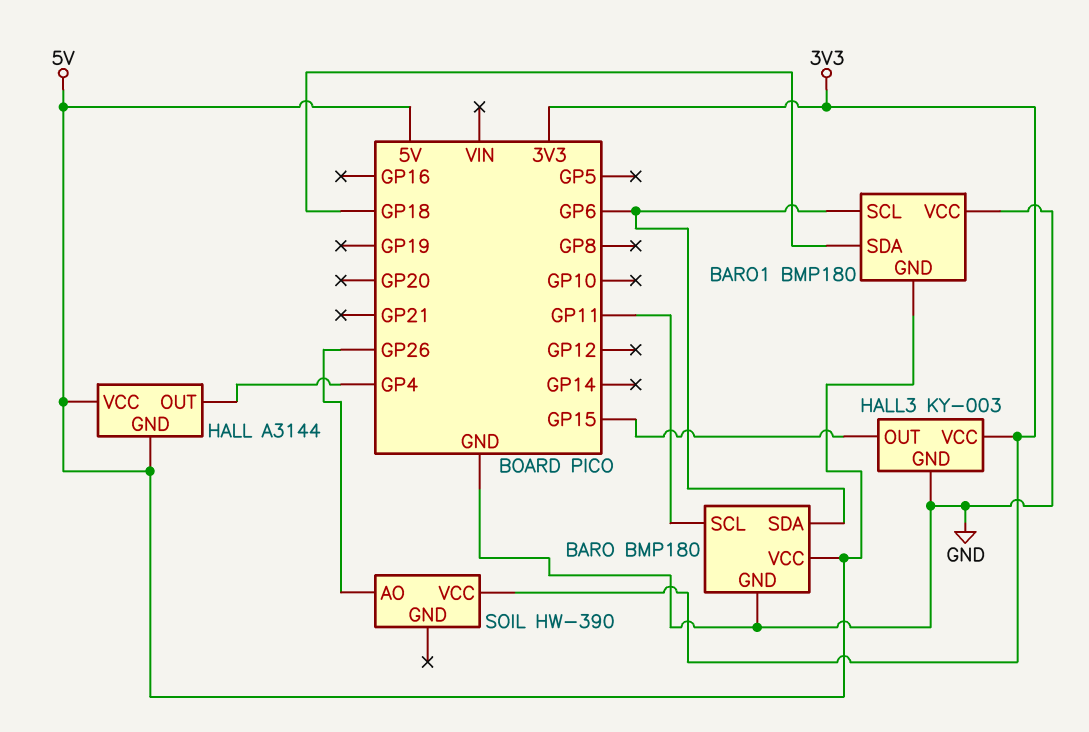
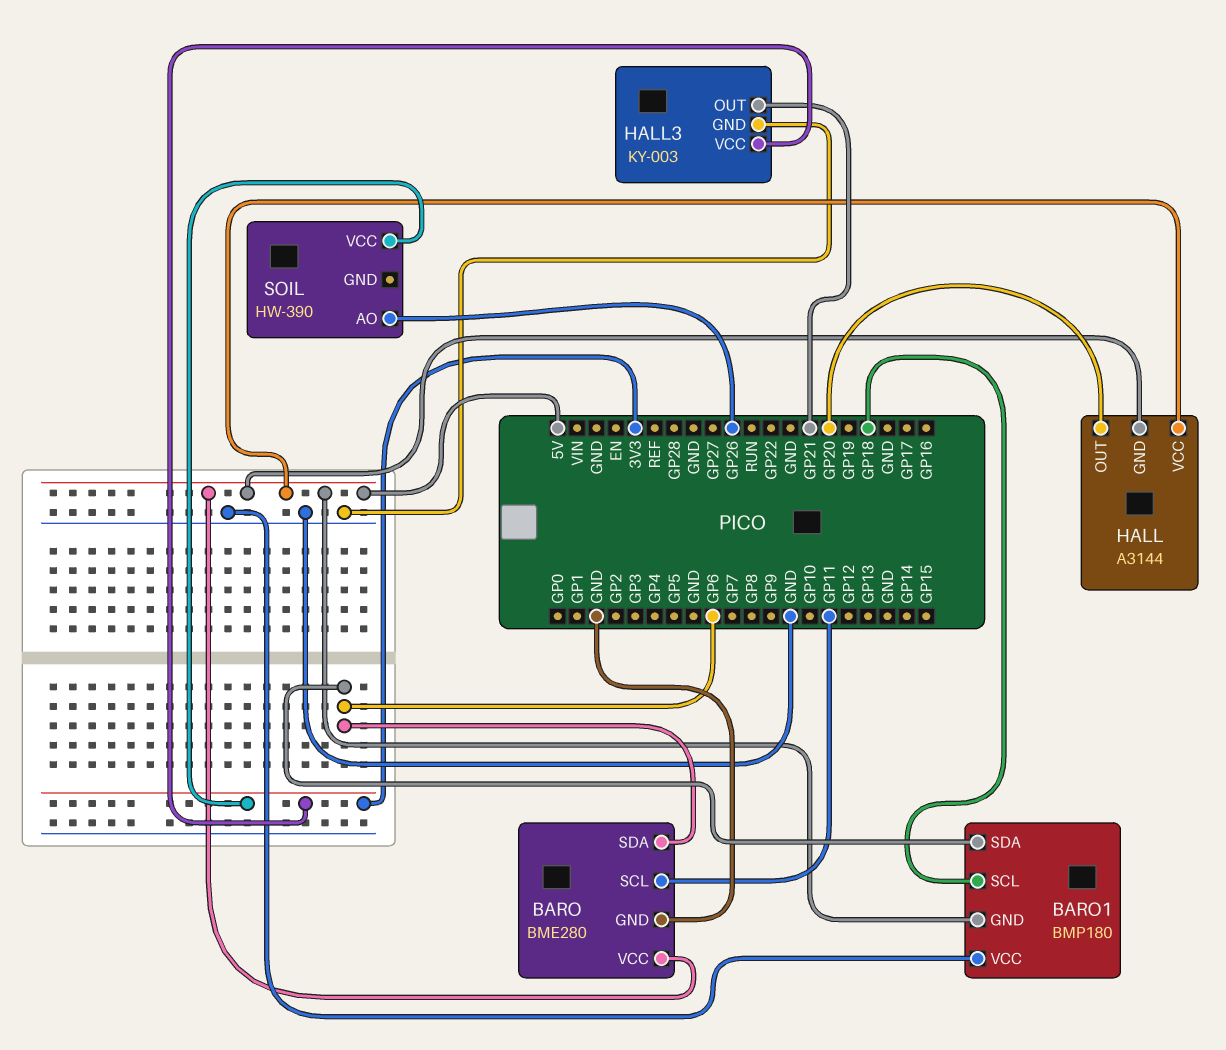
BARO: BMP180 -> BME280
BARO1 pin SCL: GP6 -> GP18
BARO1 pin SDA: GP18 -> GP6
HALL pin OUT: GP4 -> GP20
HALL3 pin OUT: GP15 -> GP21

